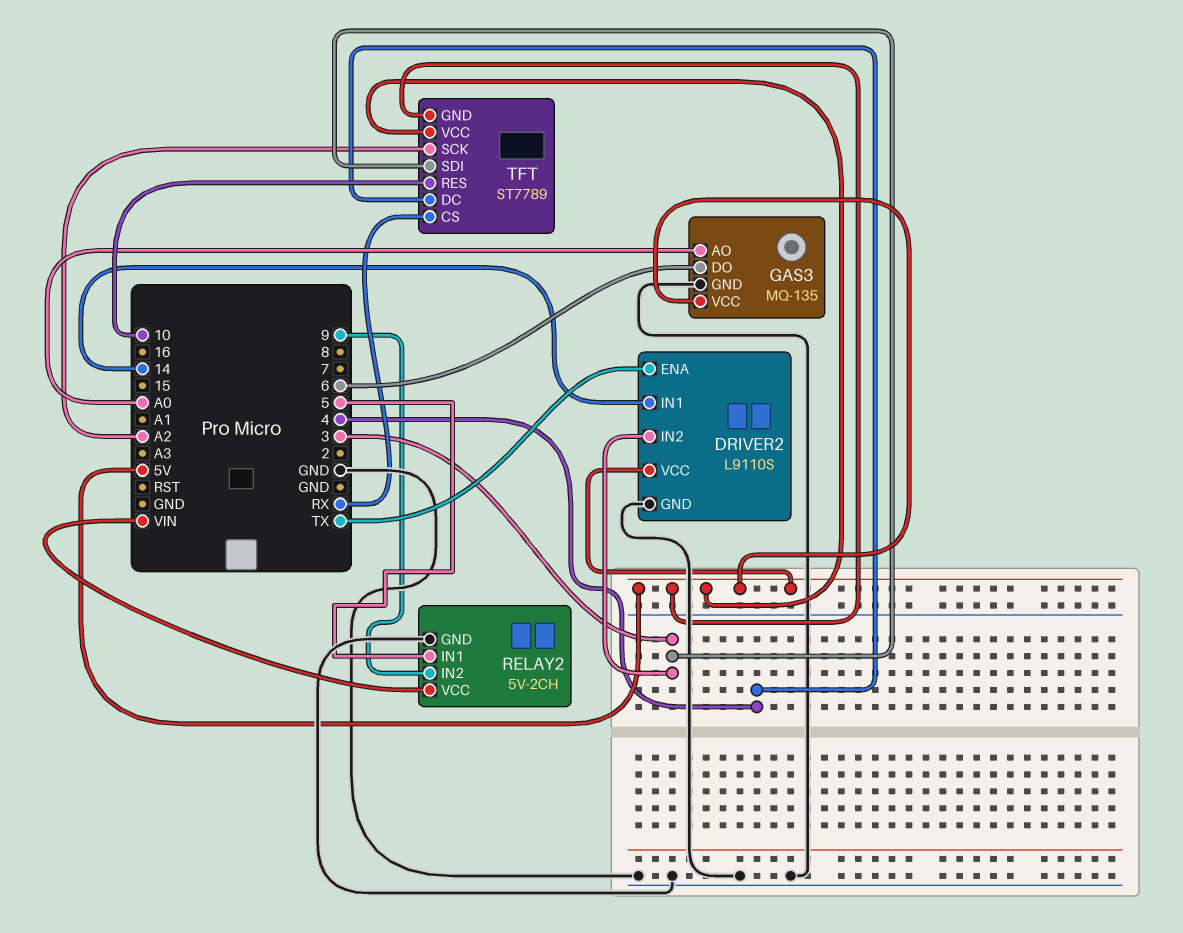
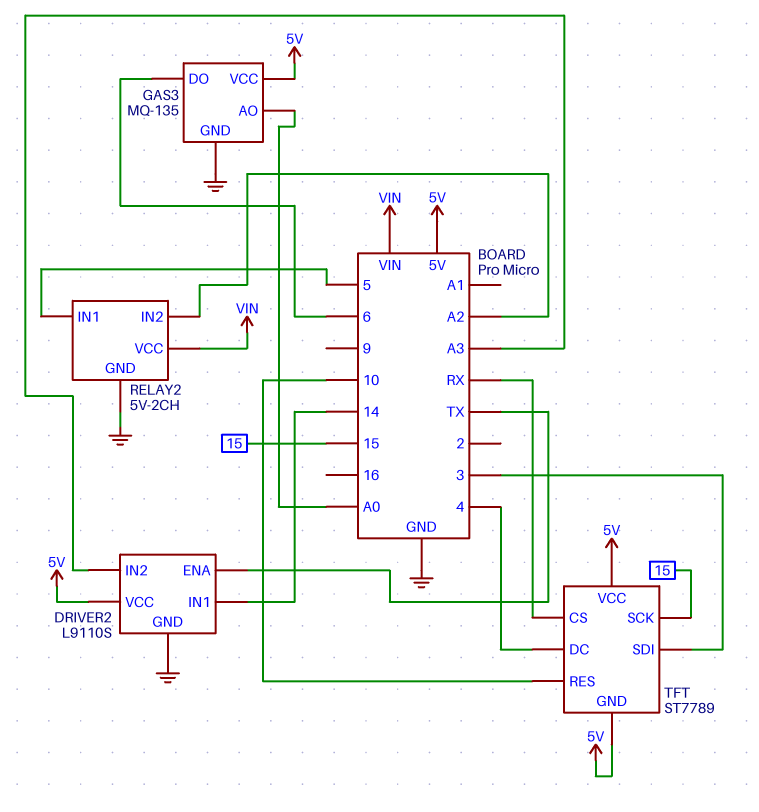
DRIVER2 pin IN2: 3 -> A3
RELAY2 pin IN2: 9 -> A2
TFT pin SCK: A2 -> 15

